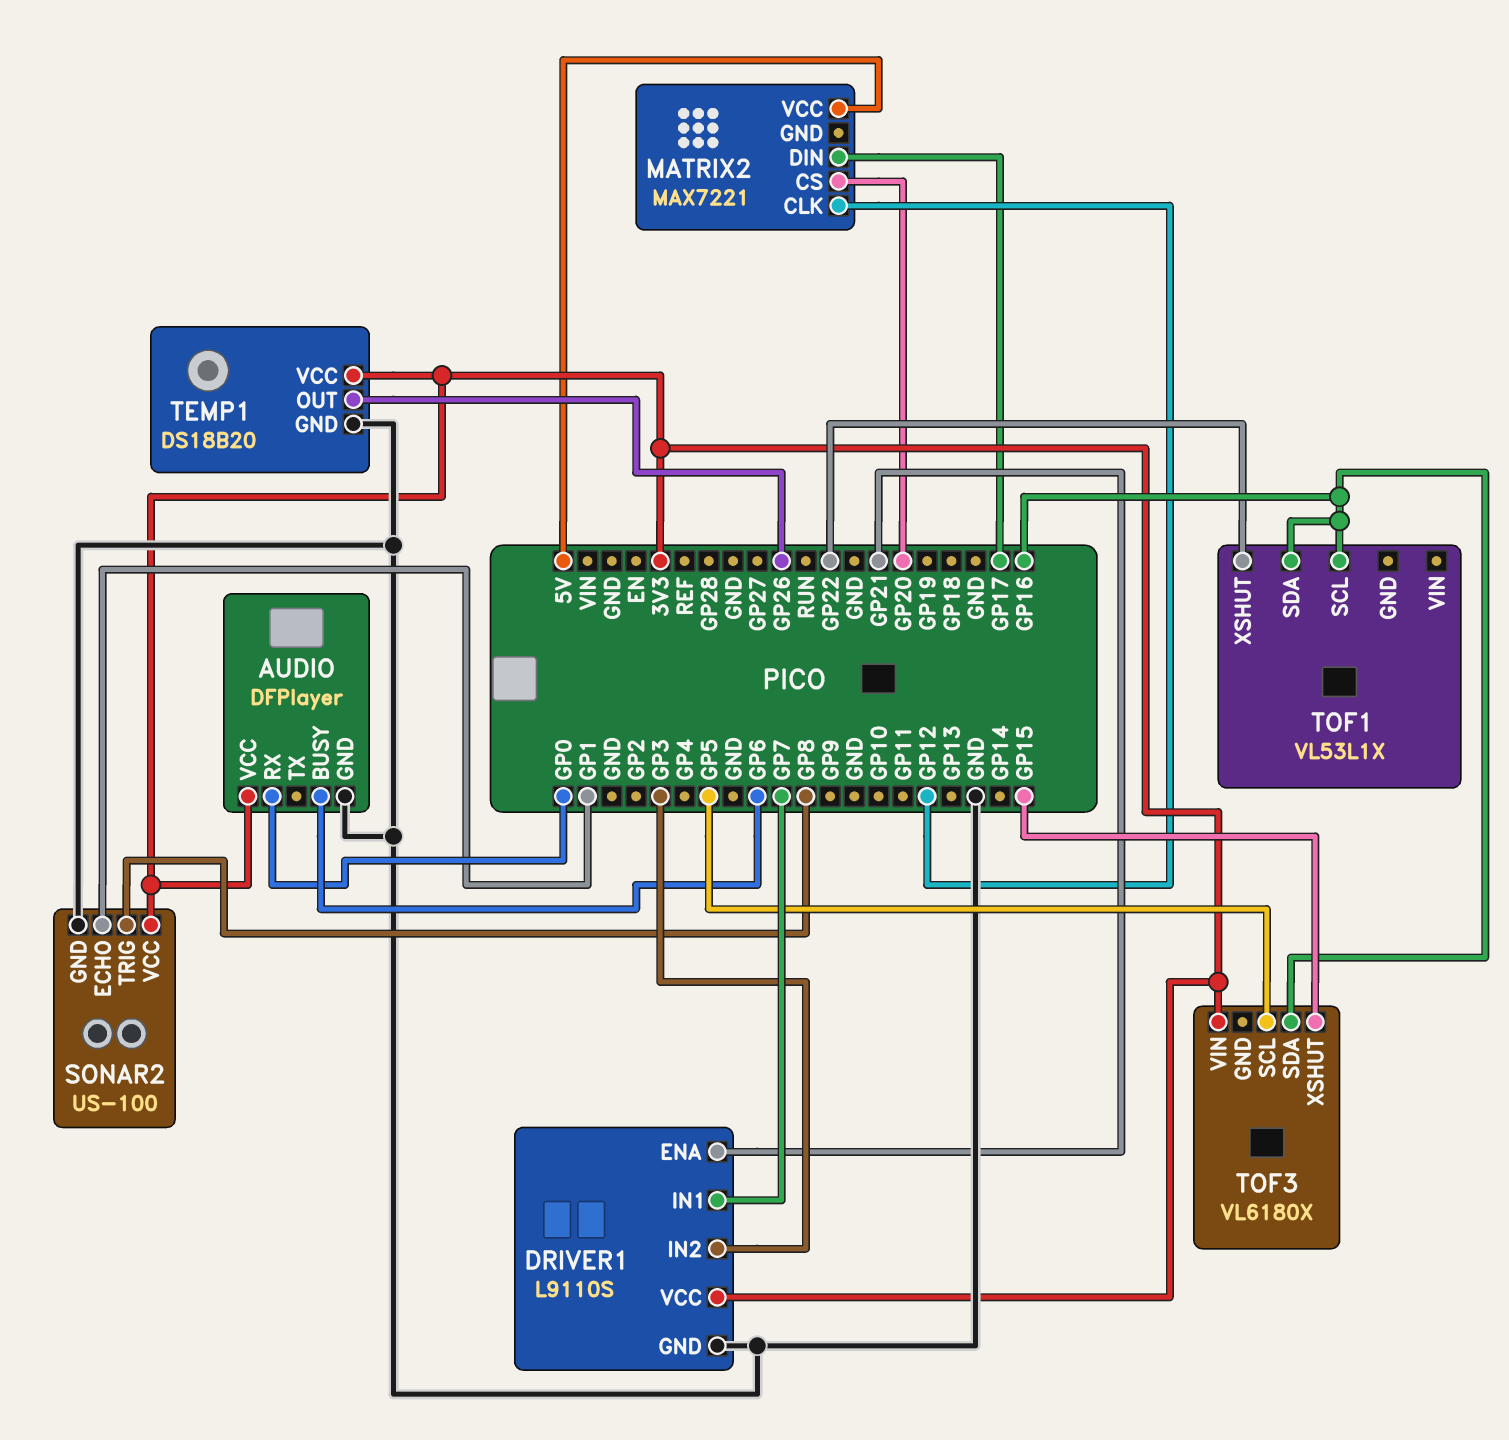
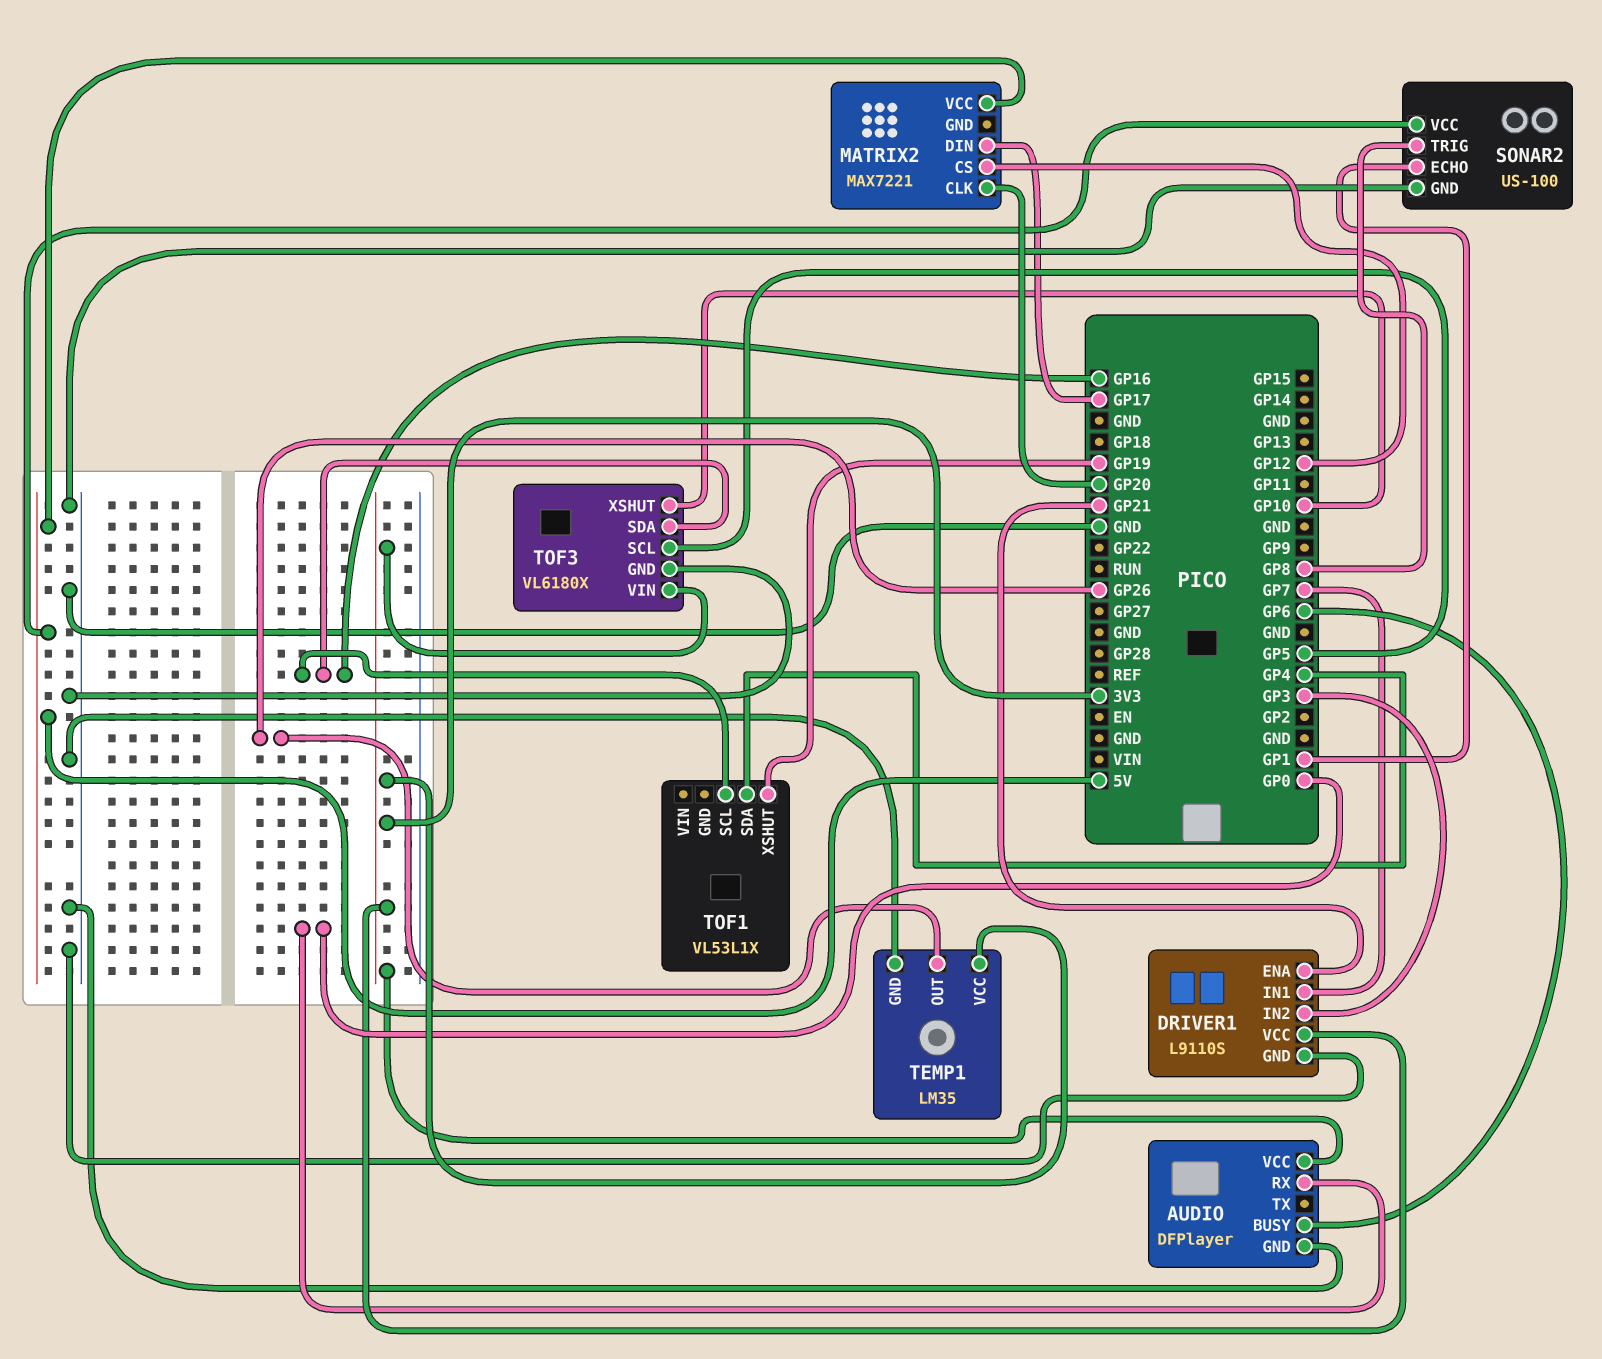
MATRIX2 pin CLK: GP12 -> GP20
MATRIX2 pin CS: GP20 -> GP12
SONAR2 pin VCC: 3V3 -> 5V
TEMP1: DS18B20 -> LM35
TOF1 pin SDA: GP16 -> GP4
TOF1 pin XSHUT: GP22 -> GP19
TOF3 pin GND: none -> GND
TOF3 pin XSHUT: GP15 -> GP10

